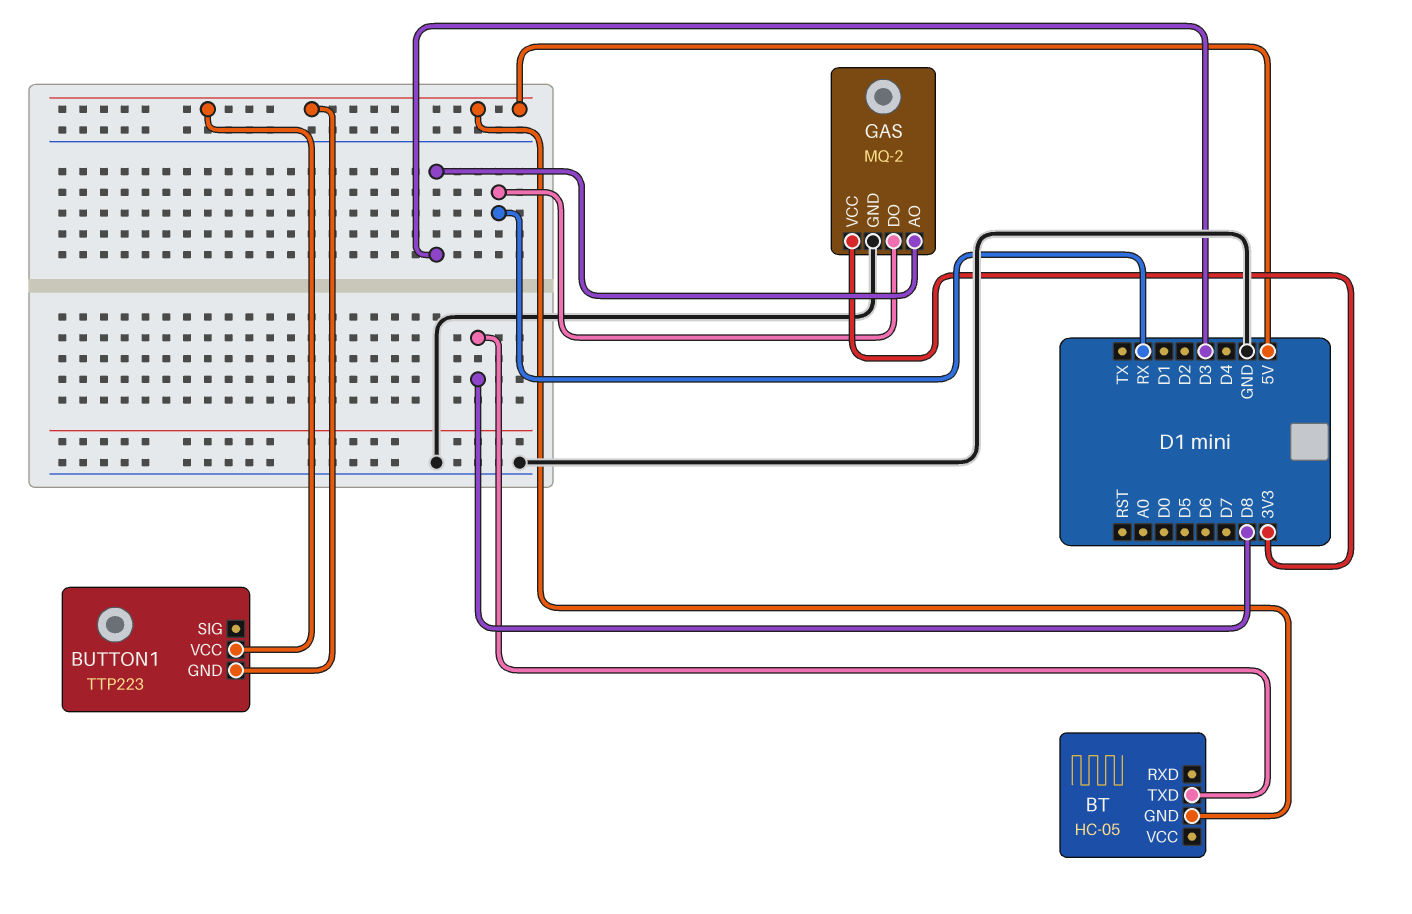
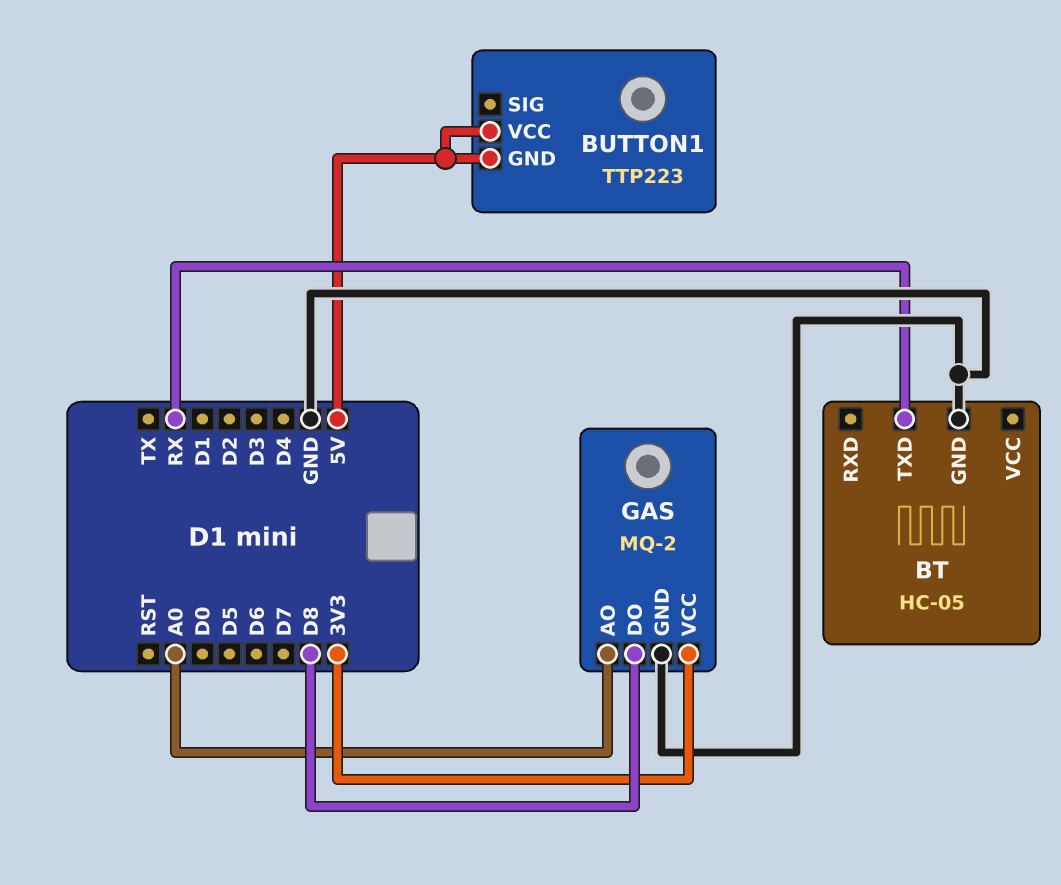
BT pin GND: 5V -> GND
BT pin TXD: D8 -> RX
GAS pin AO: D3 -> A0
GAS pin DO: RX -> D8

